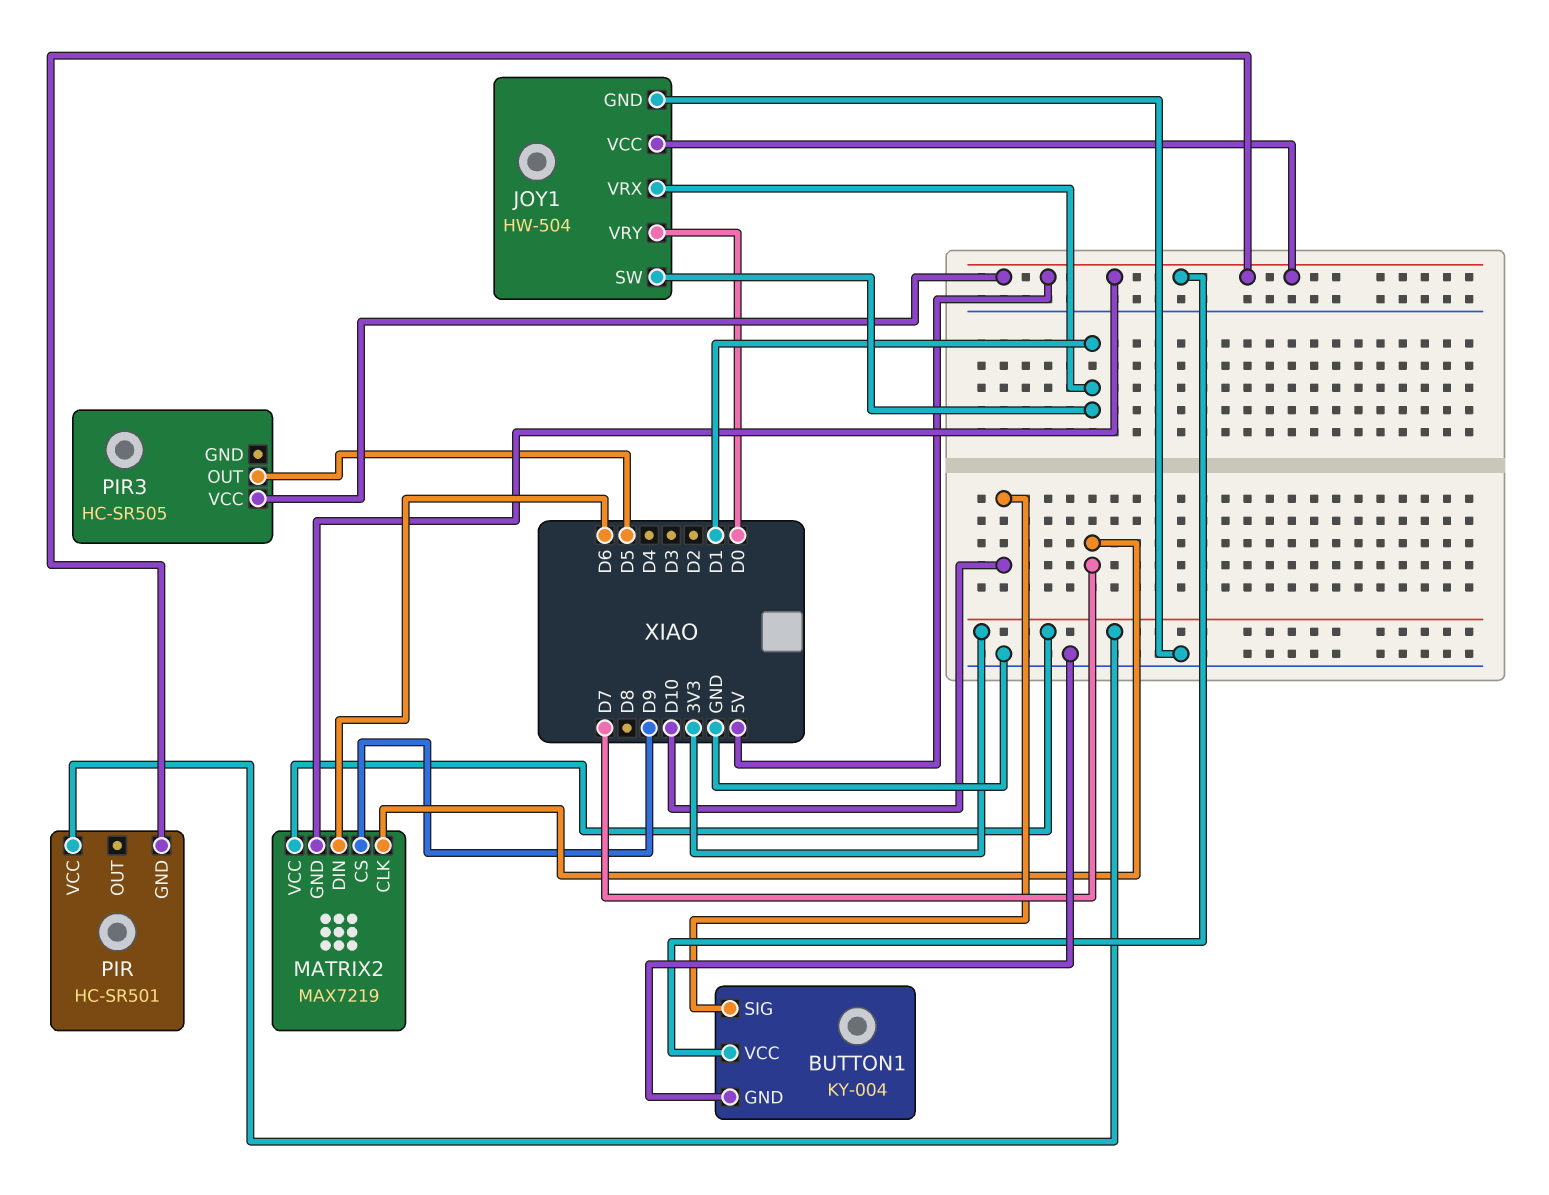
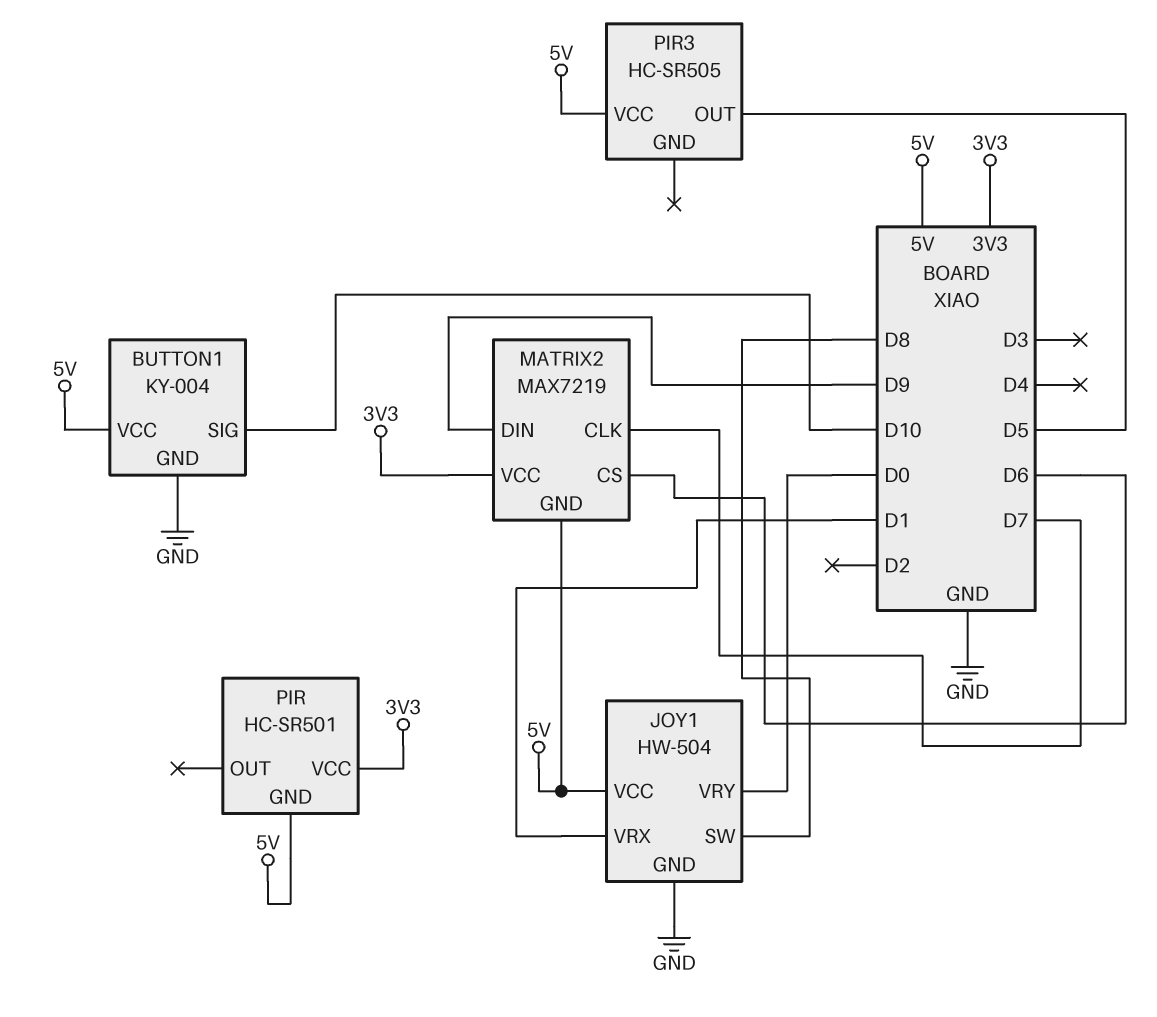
JOY1 pin SW: D1 -> D8
MATRIX2 pin CS: D9 -> D6
MATRIX2 pin DIN: D6 -> D9

